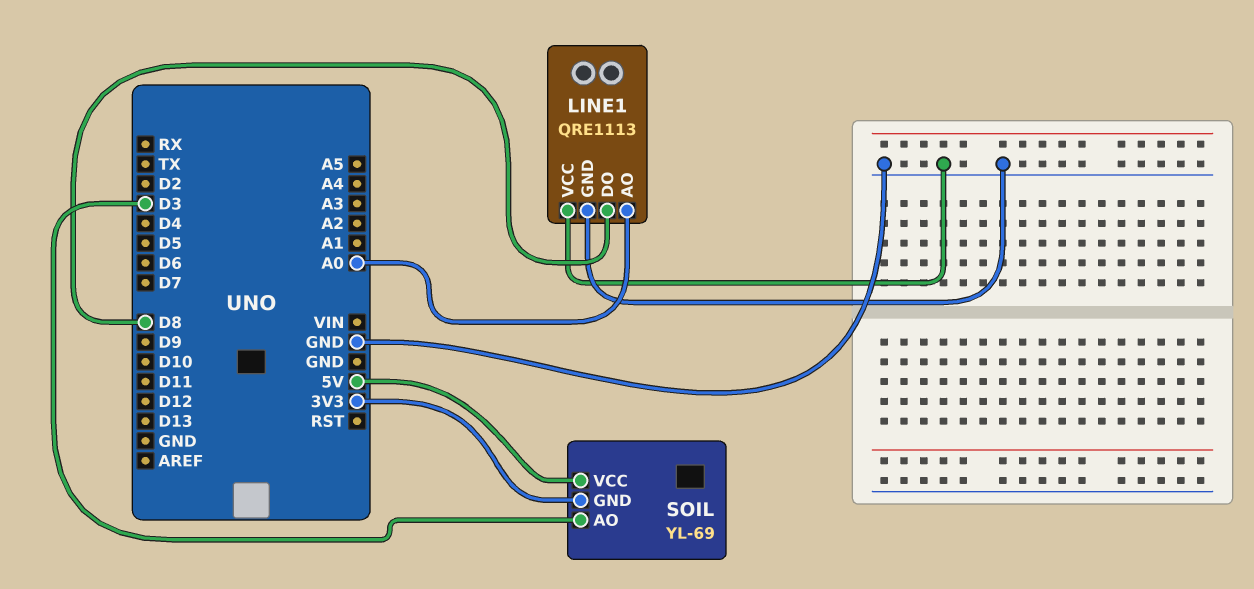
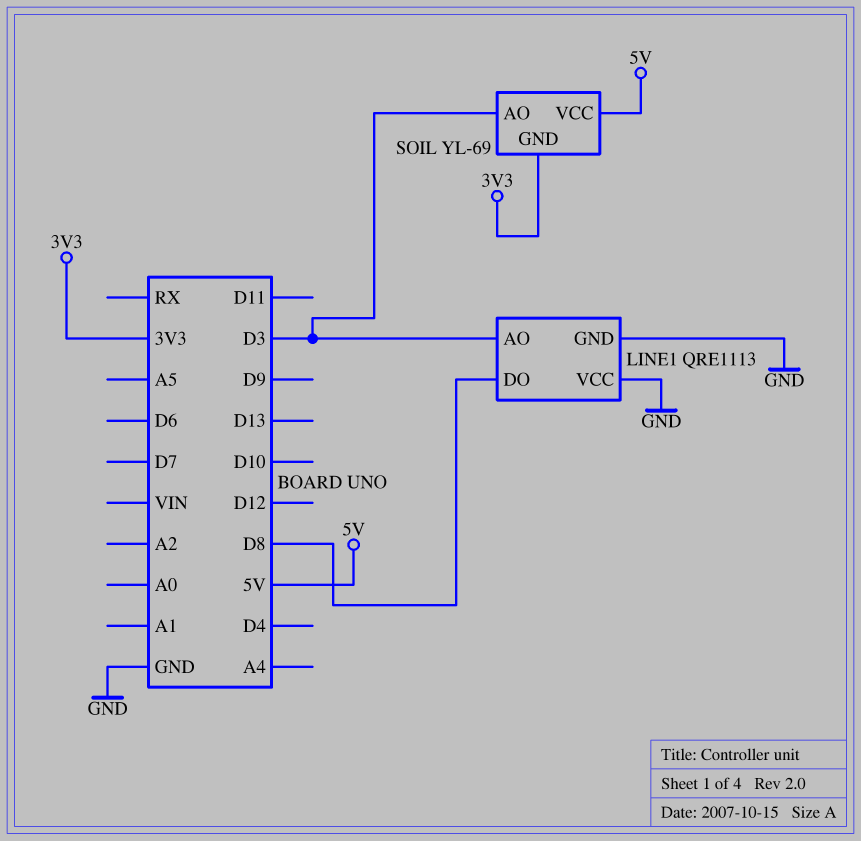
LINE1 pin AO: A0 -> D3

